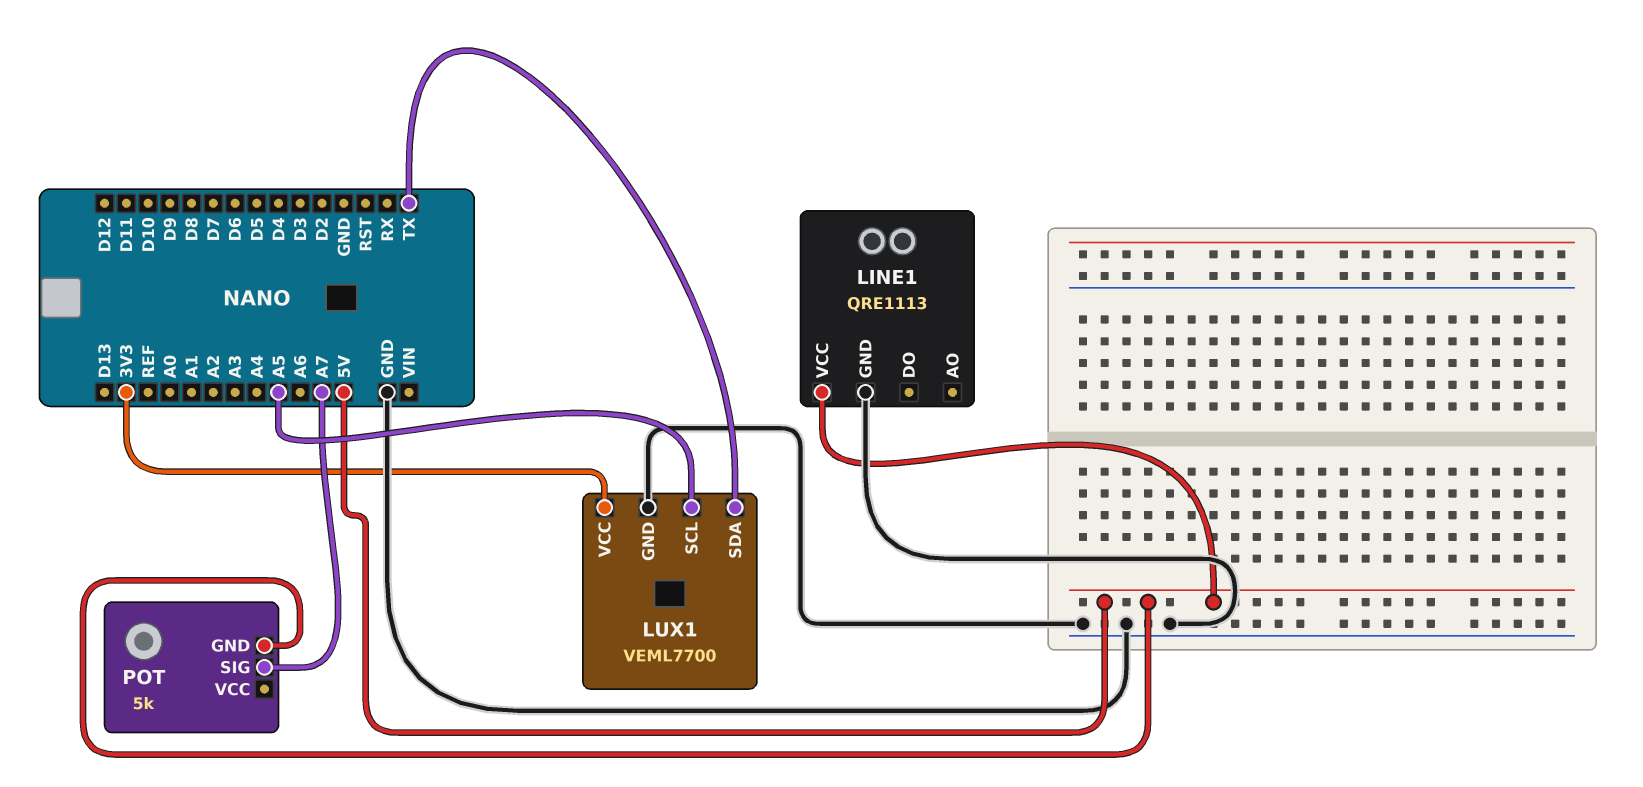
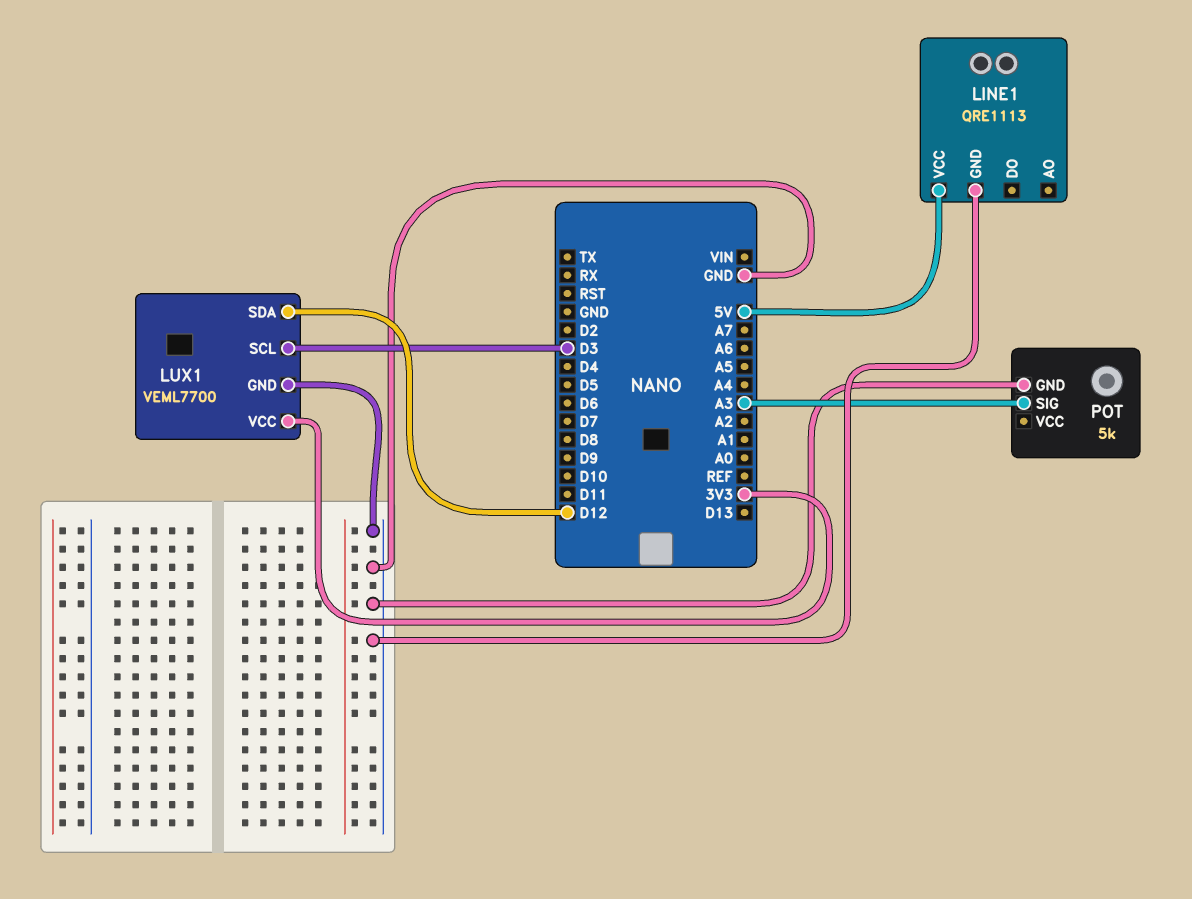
LUX1 pin SCL: A5 -> D3
LUX1 pin SDA: TX -> D12
POT pin GND: 5V -> GND
POT pin SIG: A7 -> A3

